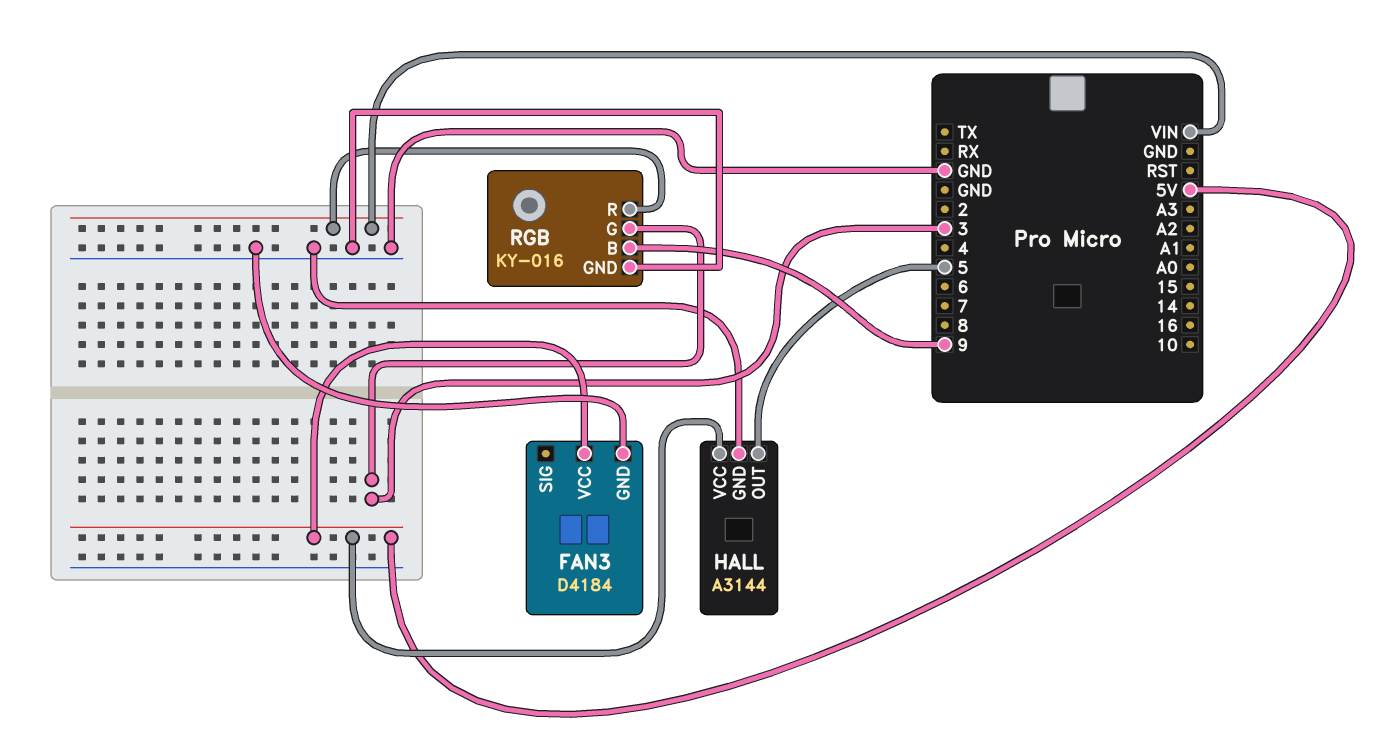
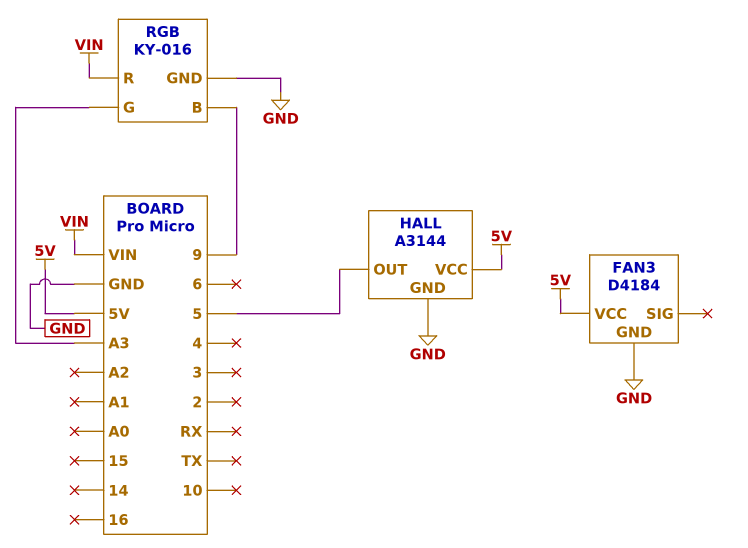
RGB pin G: 3 -> A3

